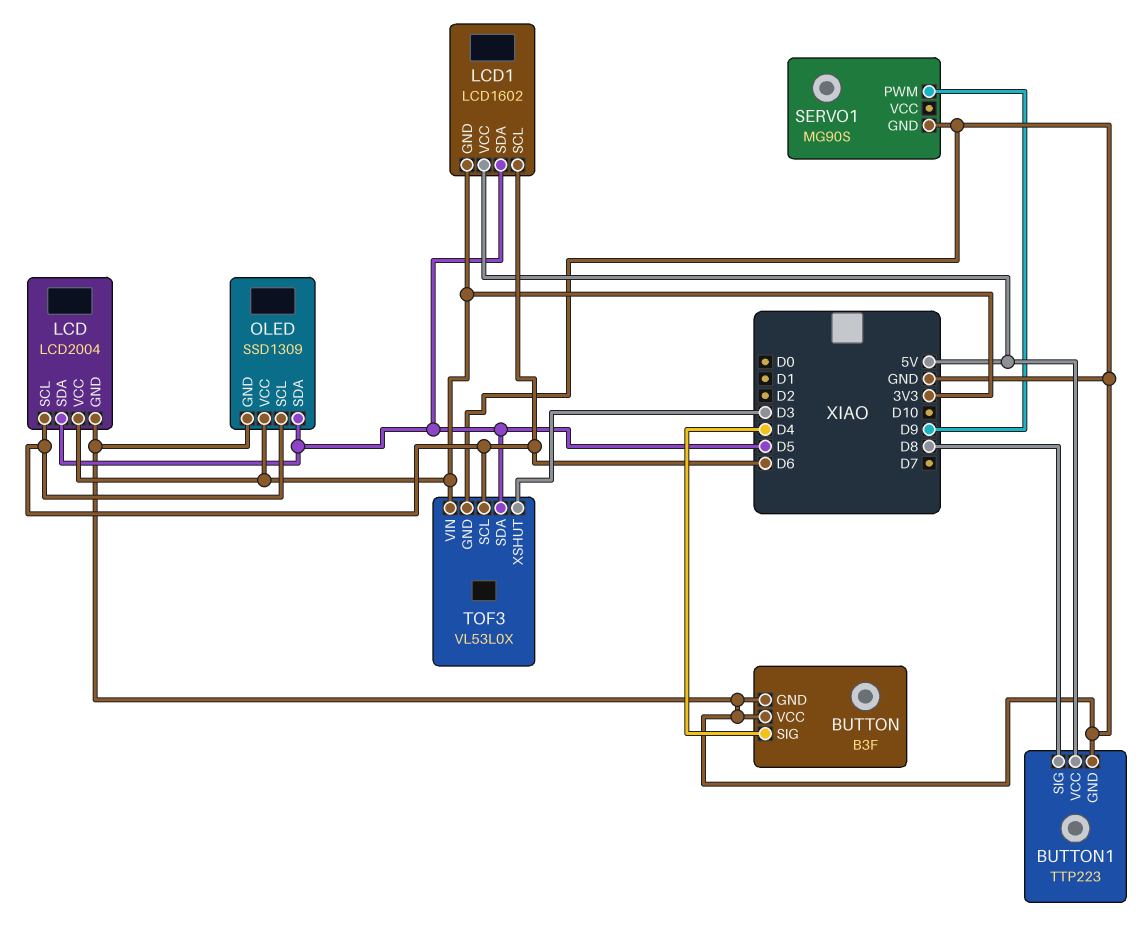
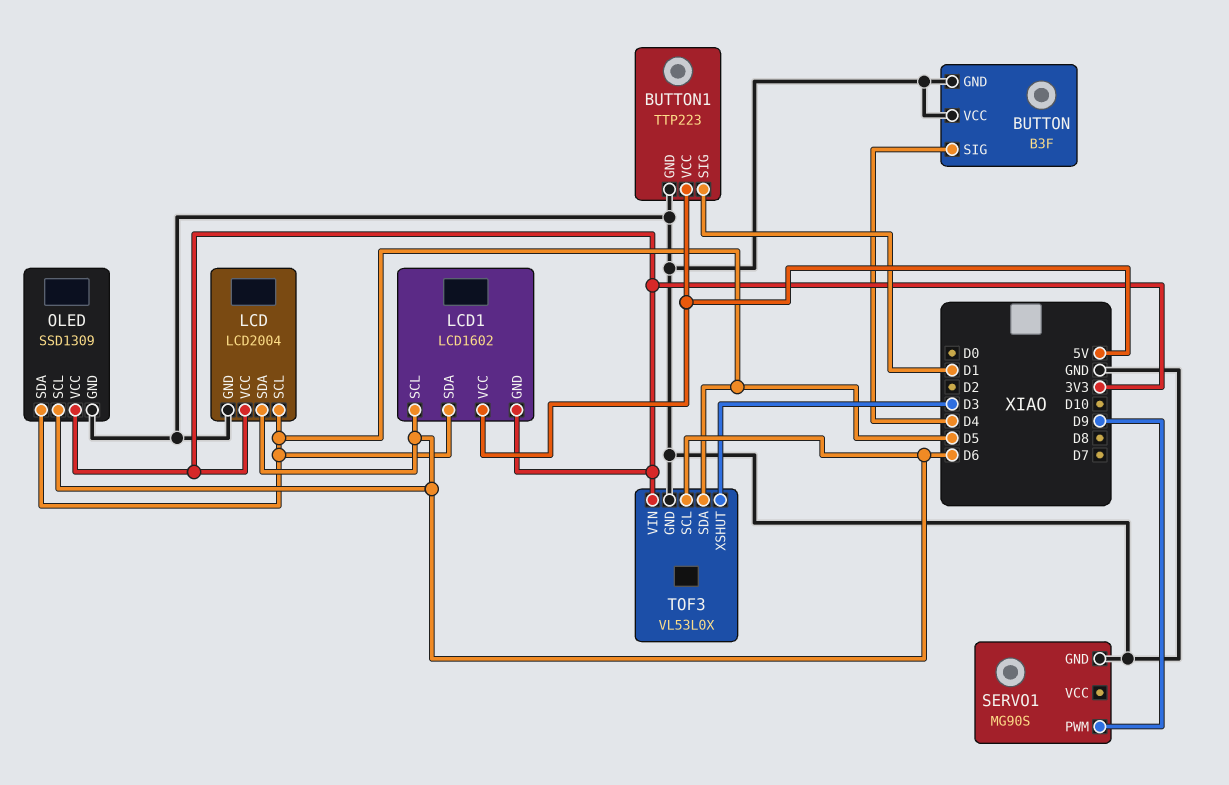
BUTTON1 pin SIG: D8 -> D1
LCD pin SCL: D6 -> D5
LCD pin SDA: D5 -> D6

